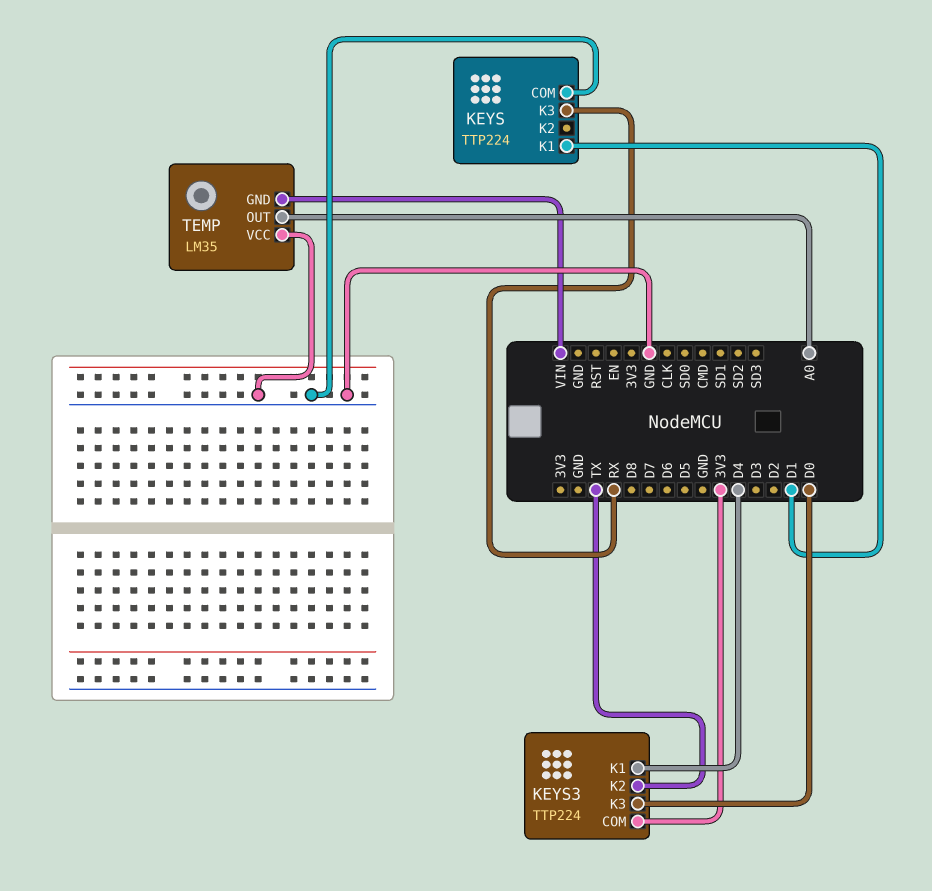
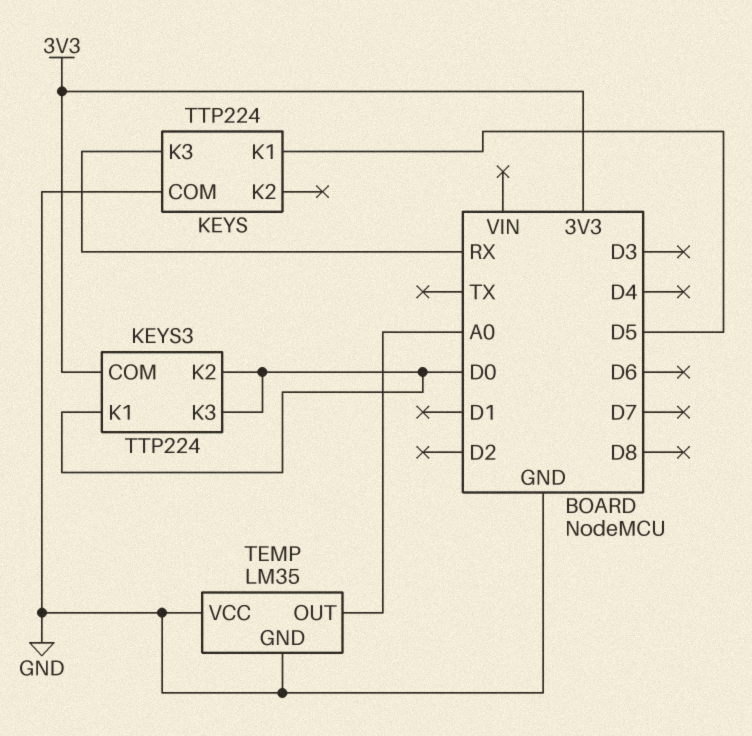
KEYS pin K1: D1 -> D5
KEYS3 pin K1: D4 -> D0
KEYS3 pin K2: TX -> D0
TEMP pin GND: VIN -> GND

